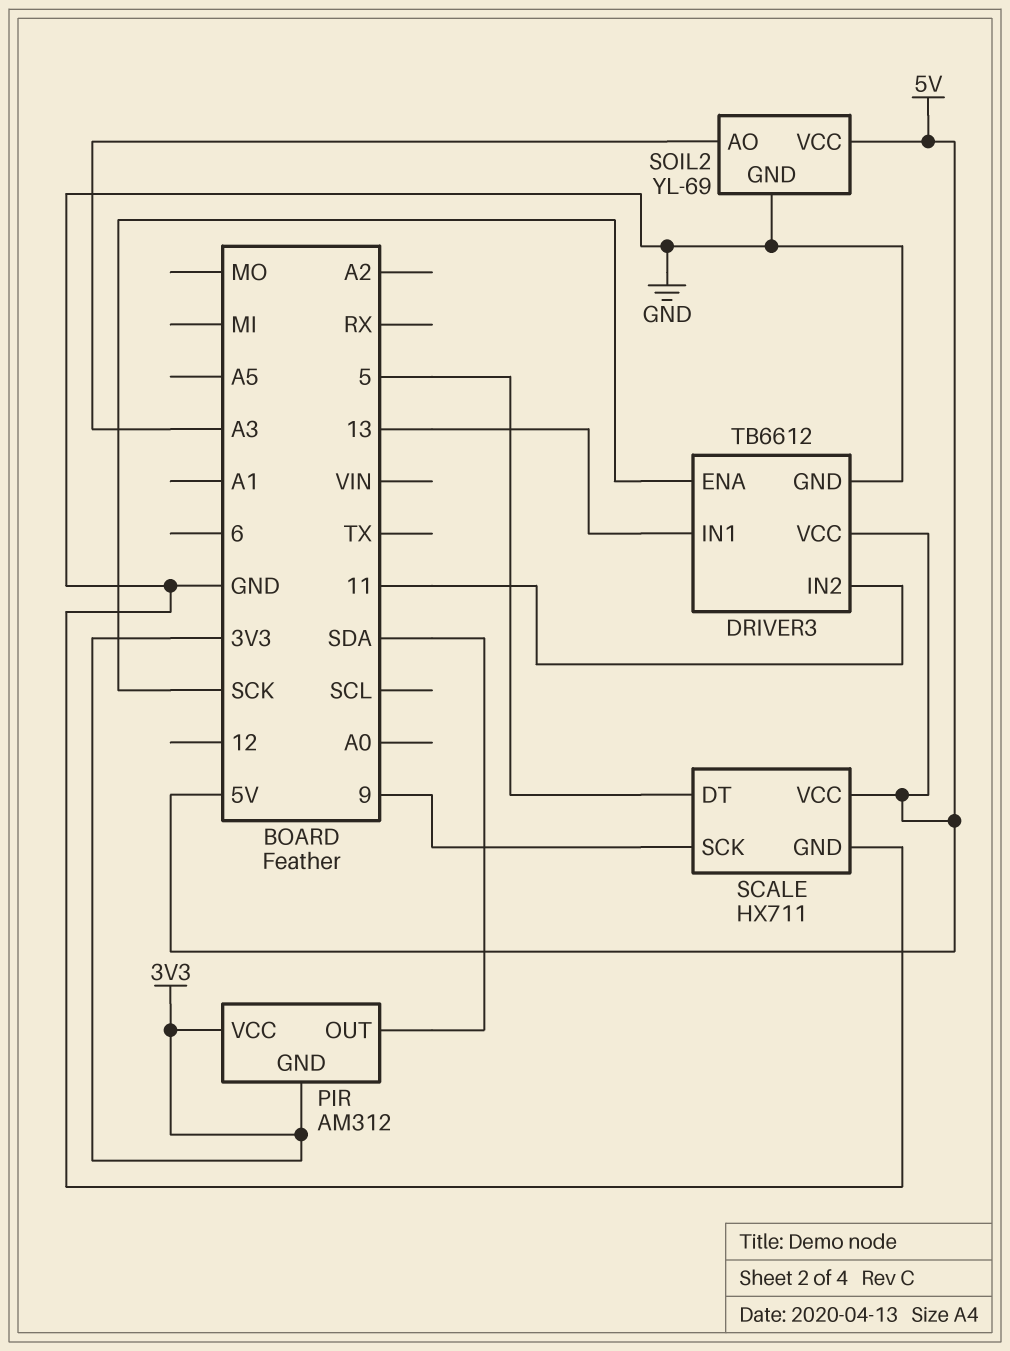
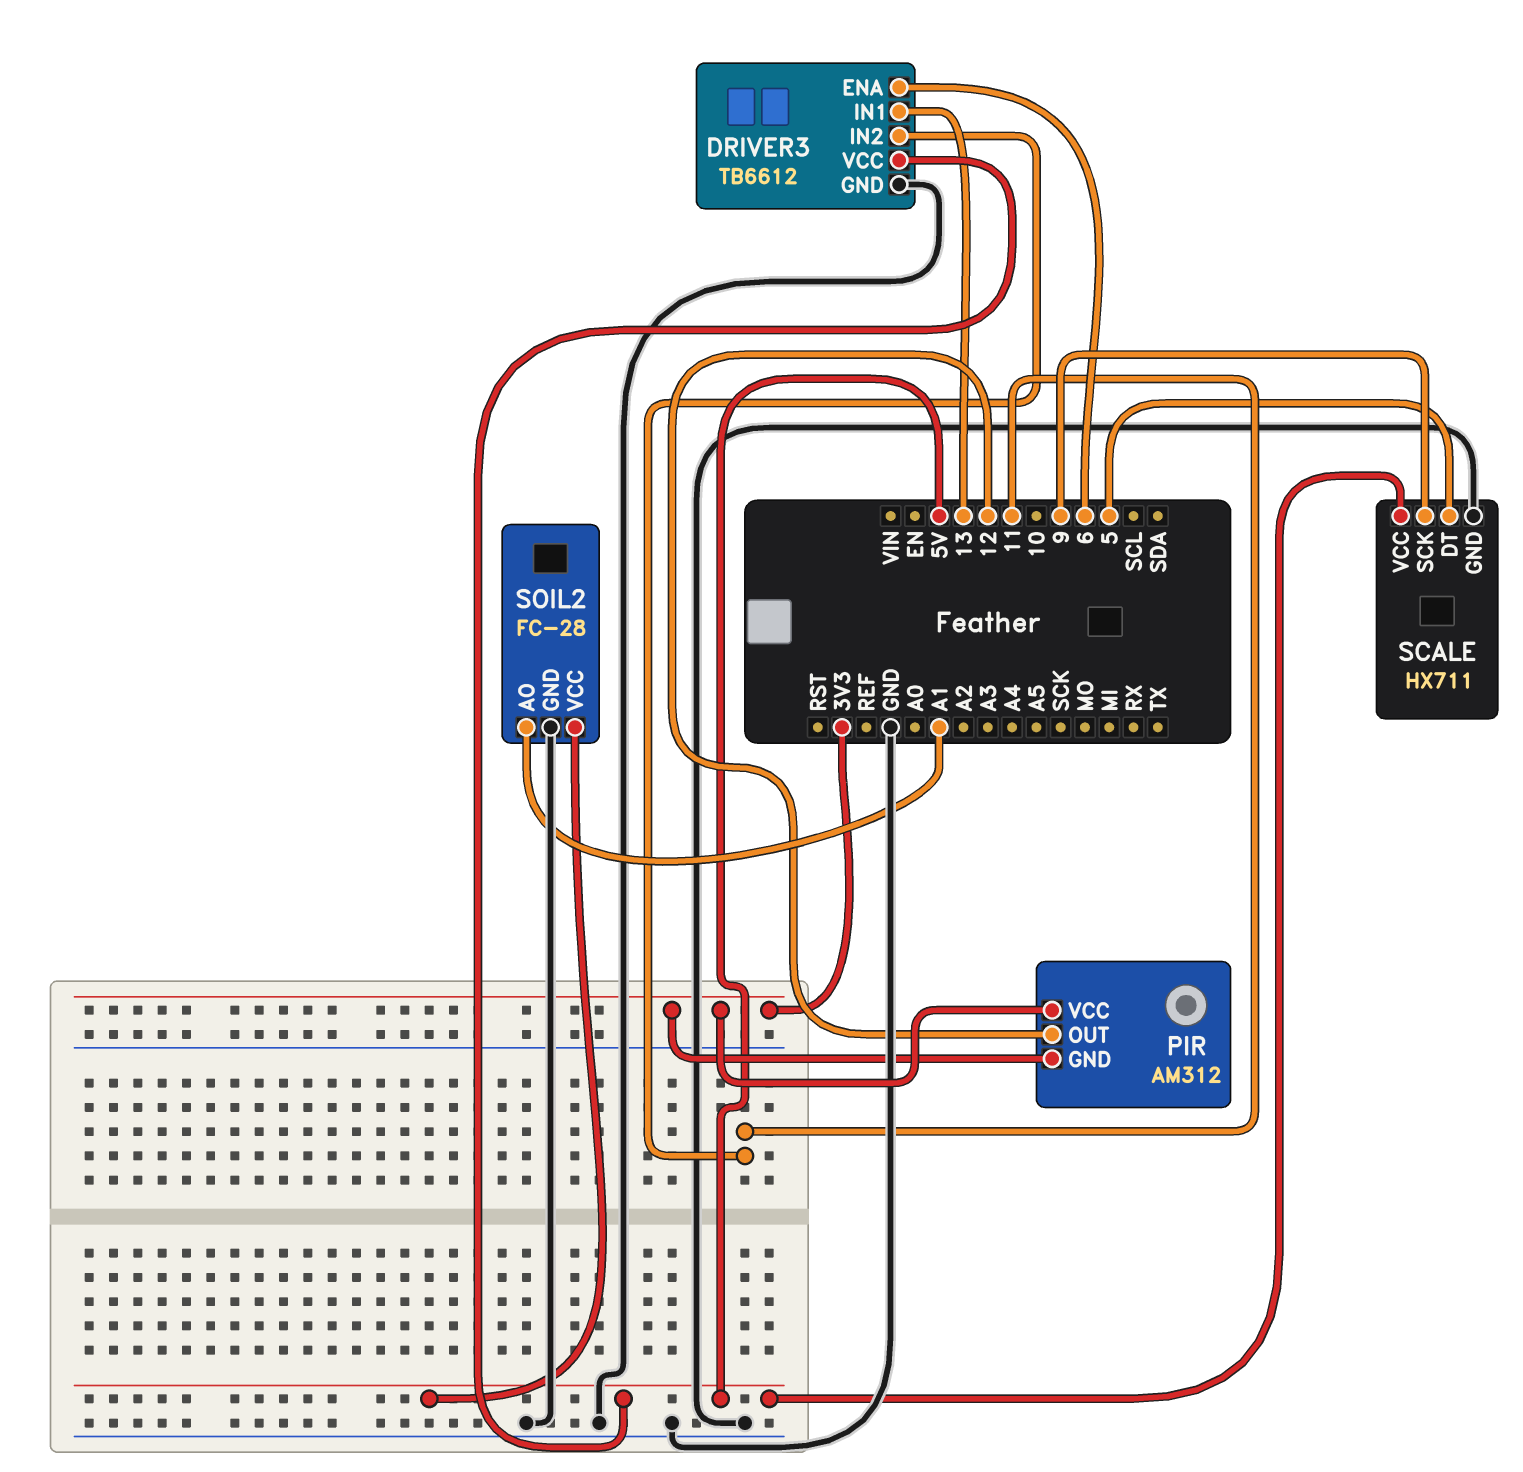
DRIVER3 pin ENA: SCK -> 6
PIR pin OUT: SDA -> 12
SOIL2: YL-69 -> FC-28
SOIL2 pin AO: A3 -> A1

